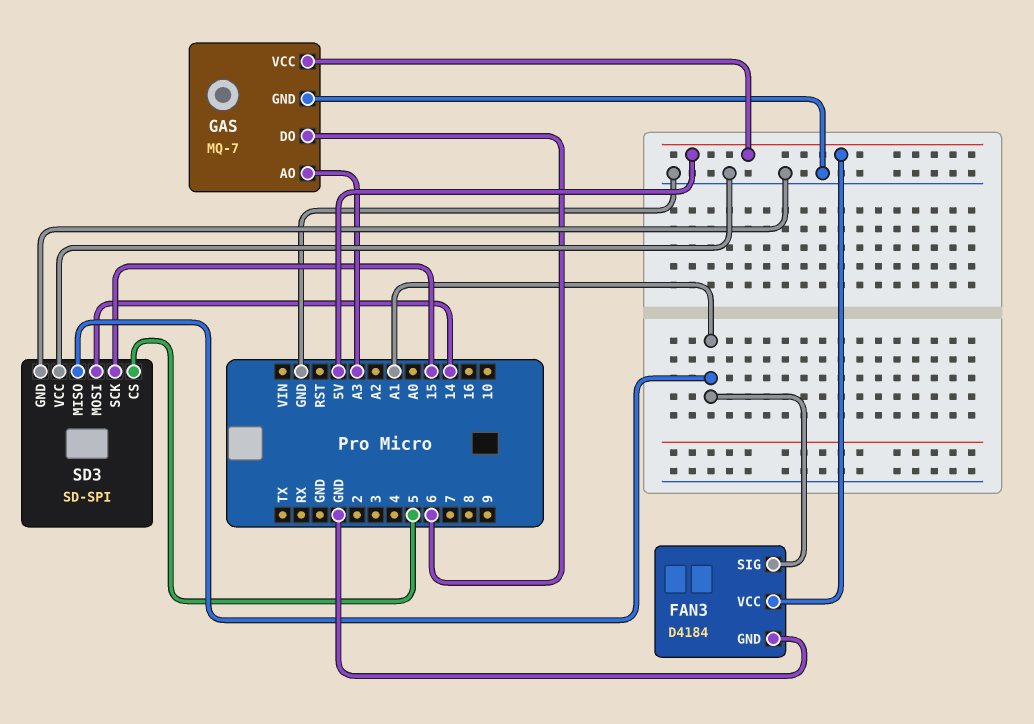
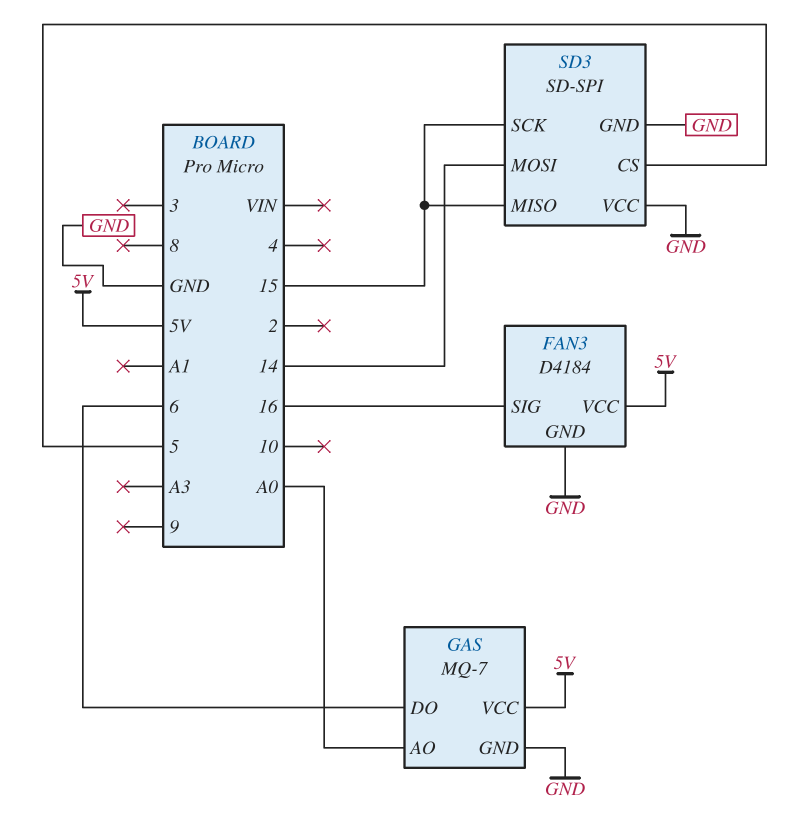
FAN3 pin SIG: A1 -> 16
GAS pin AO: A3 -> A0
SD3 pin MISO: A1 -> 15

